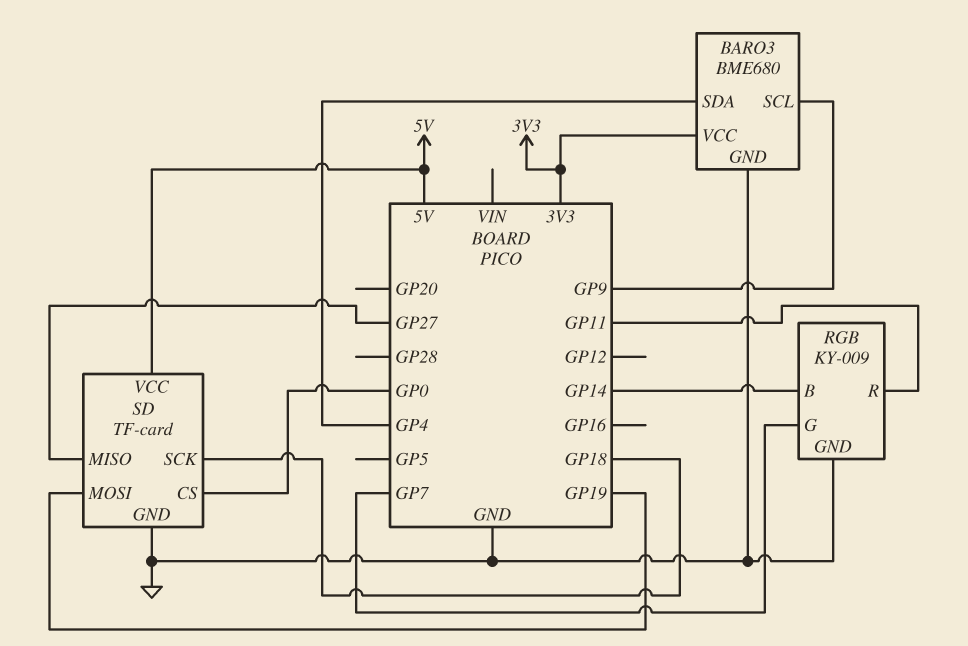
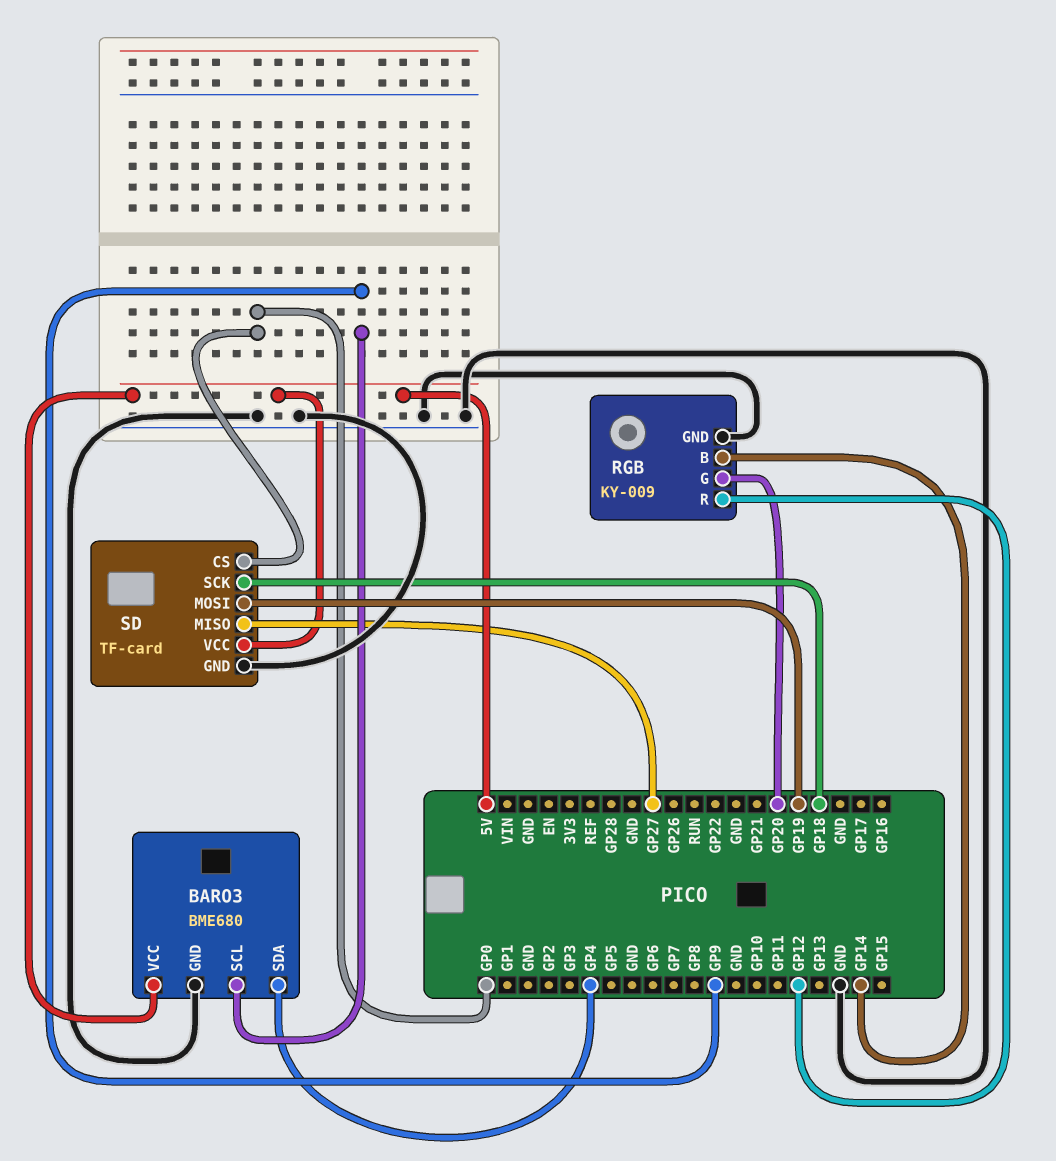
BARO3 pin VCC: 3V3 -> 5V
RGB pin G: GP7 -> GP20
RGB pin R: GP11 -> GP12

